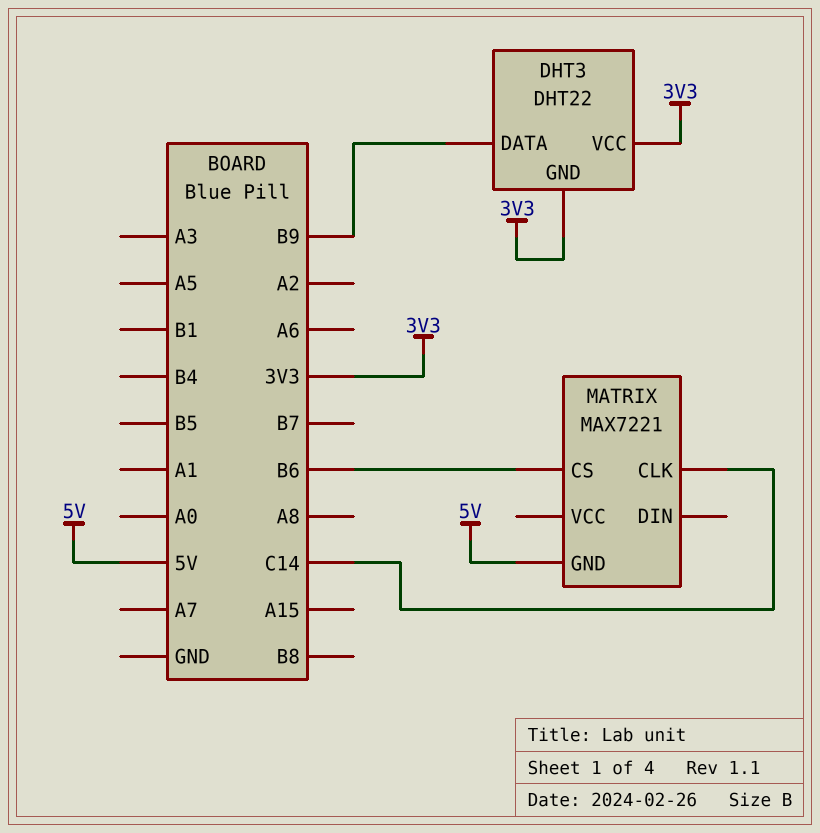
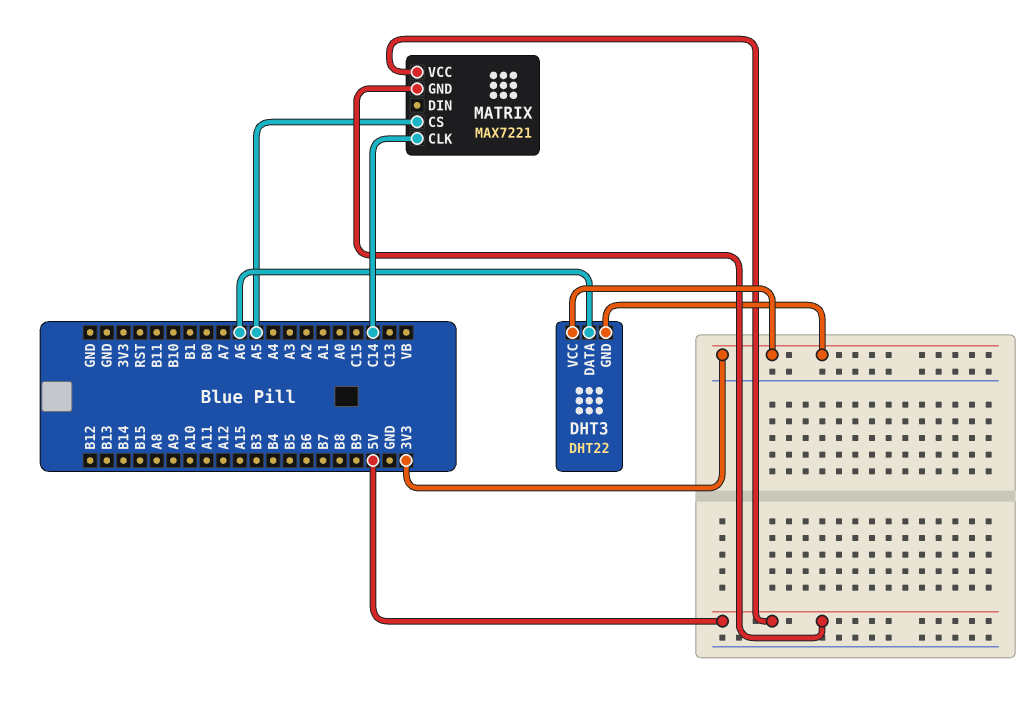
DHT3 pin DATA: B9 -> A6
MATRIX pin CS: B6 -> A5
MATRIX pin VCC: none -> 5V

